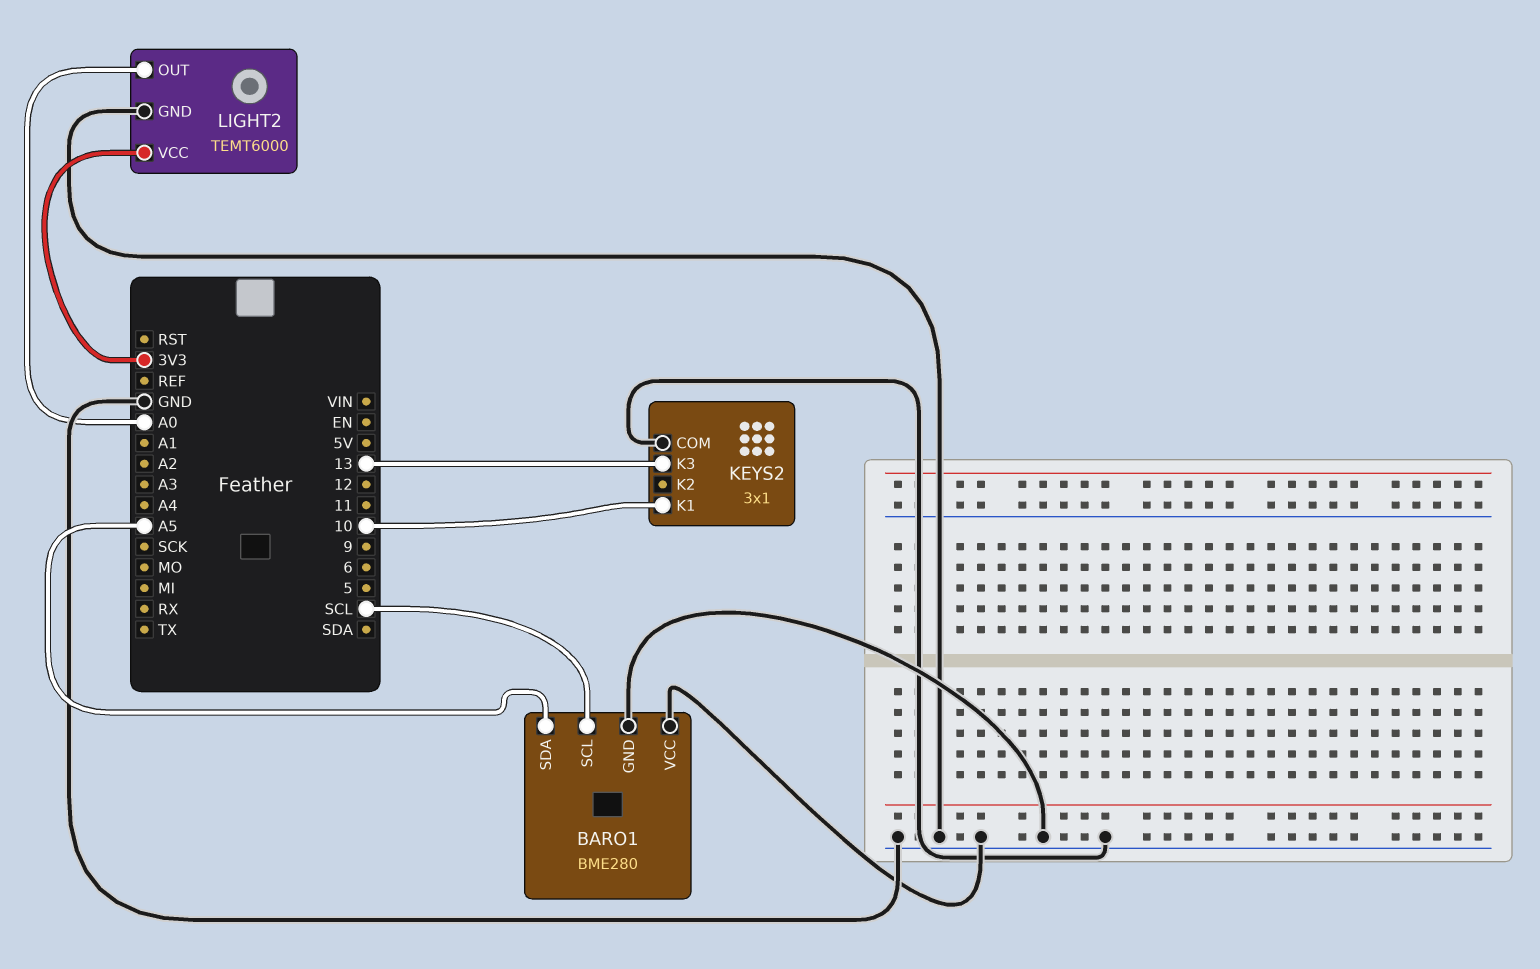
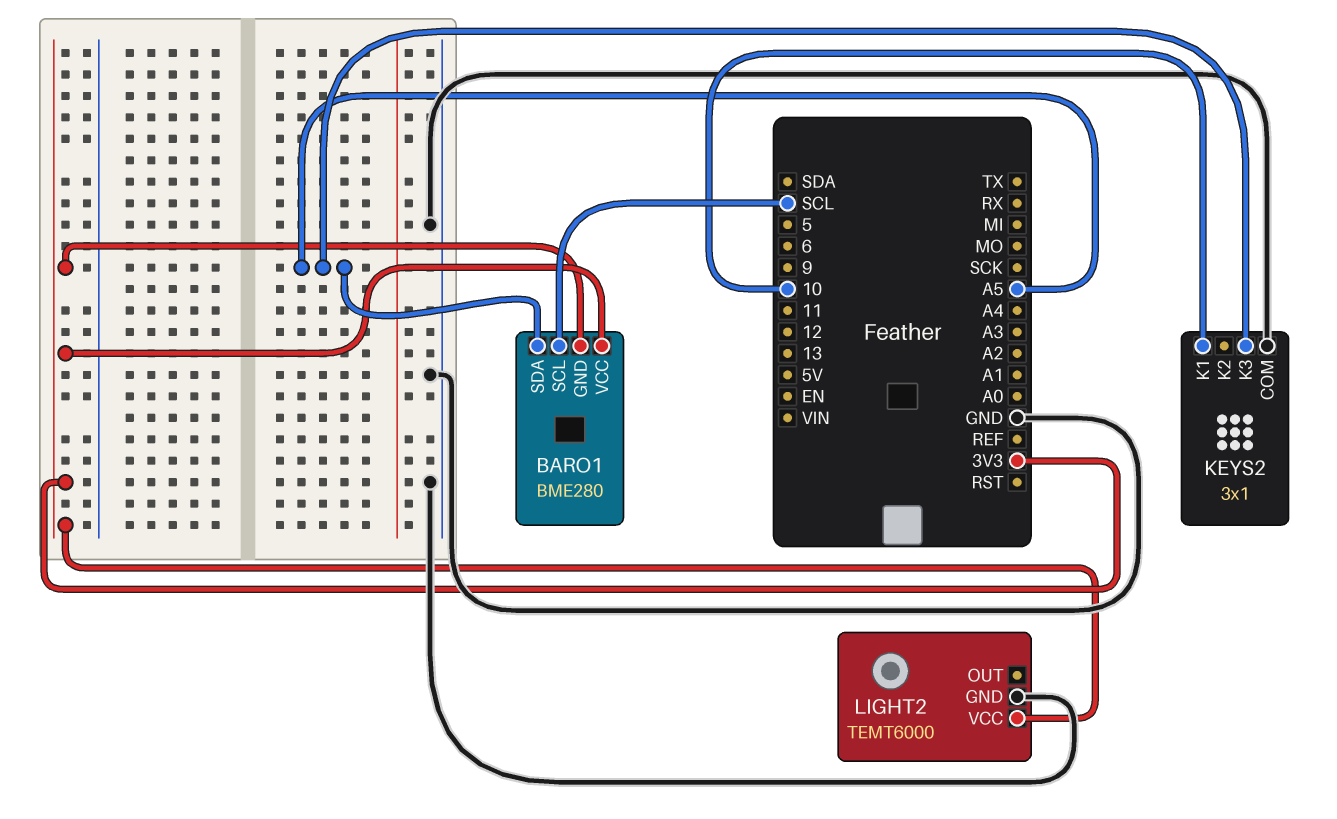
BARO1 pin GND: GND -> 3V3
BARO1 pin VCC: GND -> 3V3
KEYS2 pin K3: 13 -> A5
LIGHT2 pin OUT: A0 -> none

